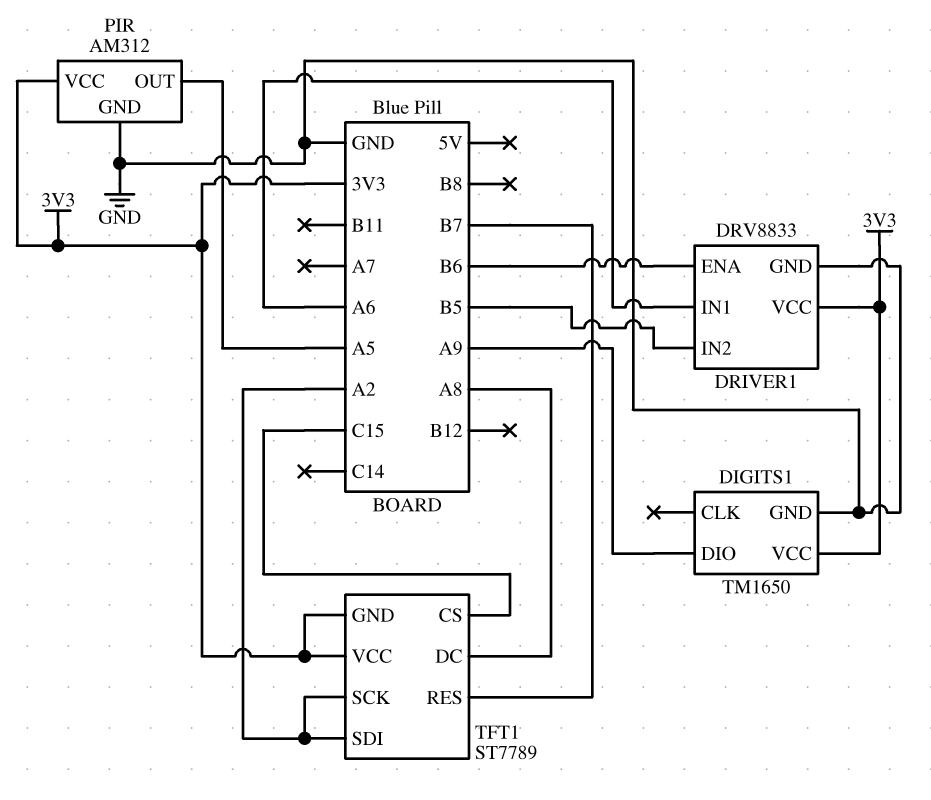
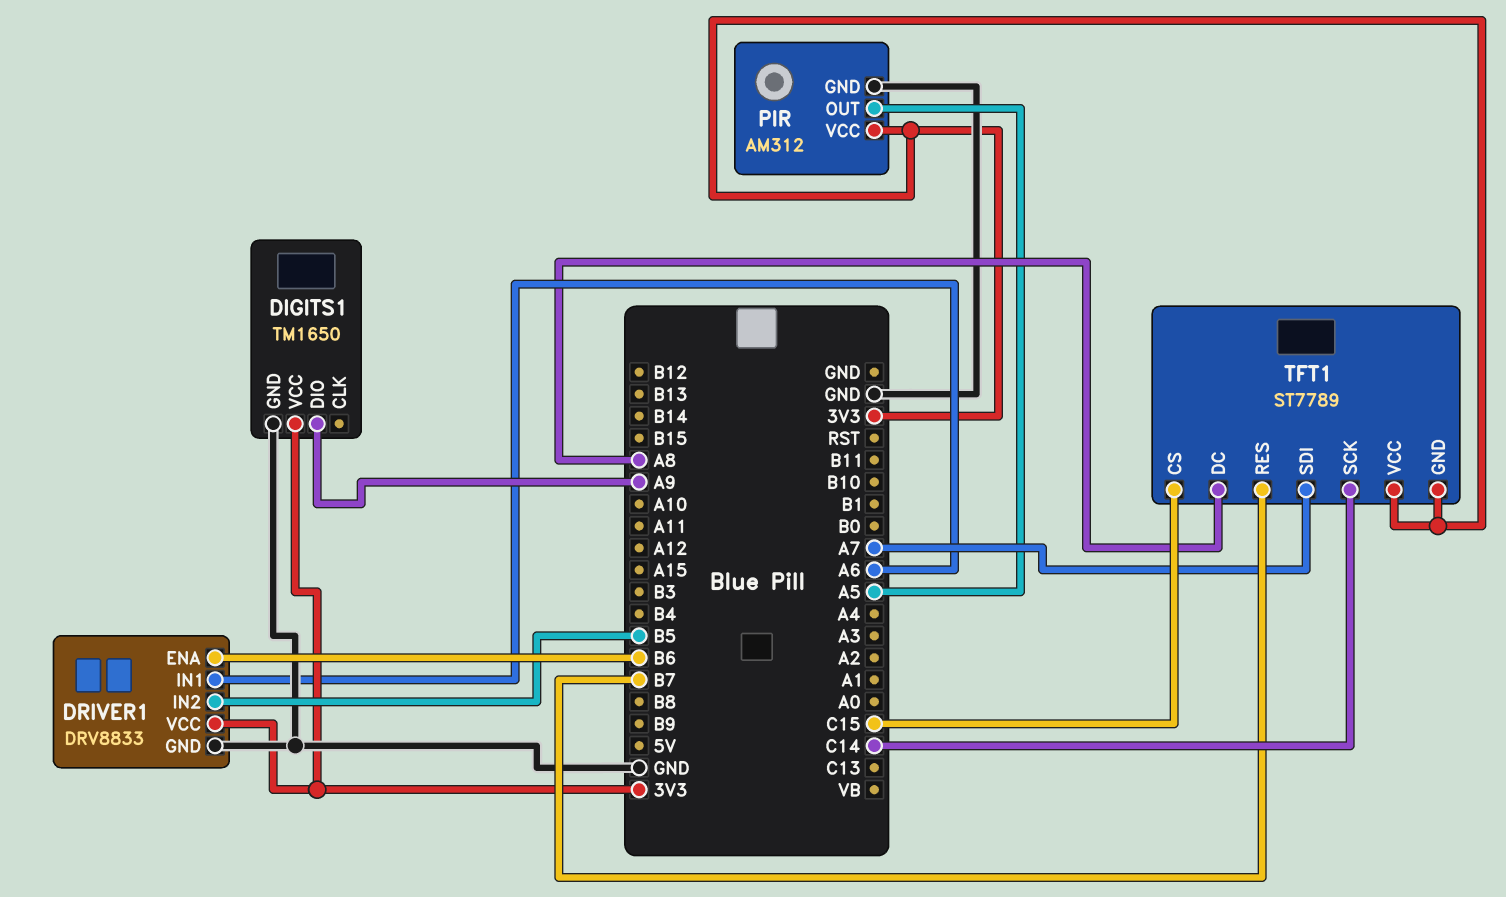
TFT1 pin SCK: A2 -> C14
TFT1 pin SDI: A2 -> A7

